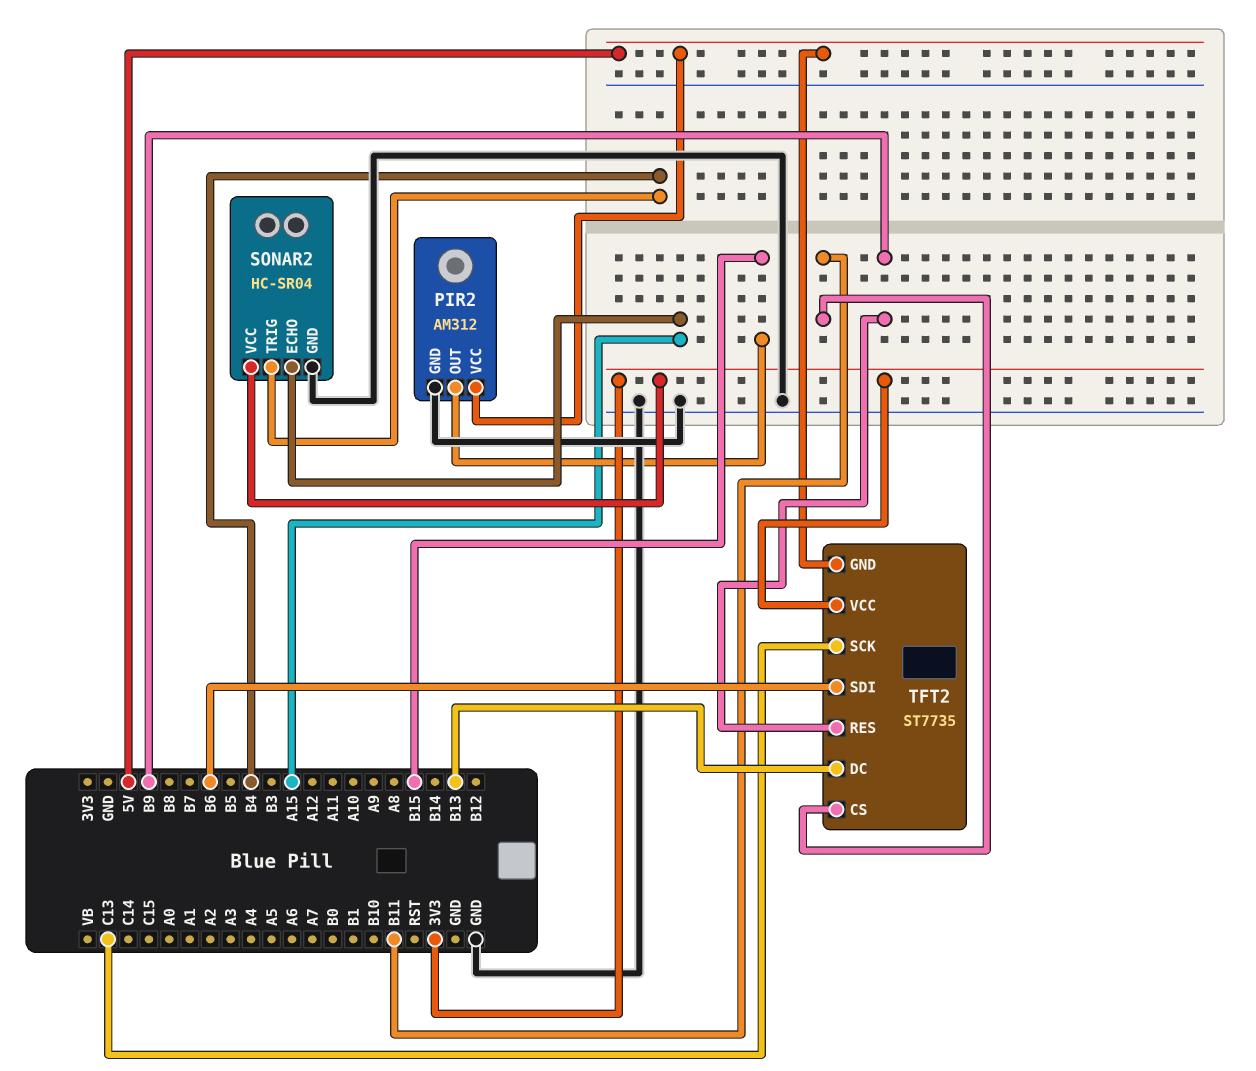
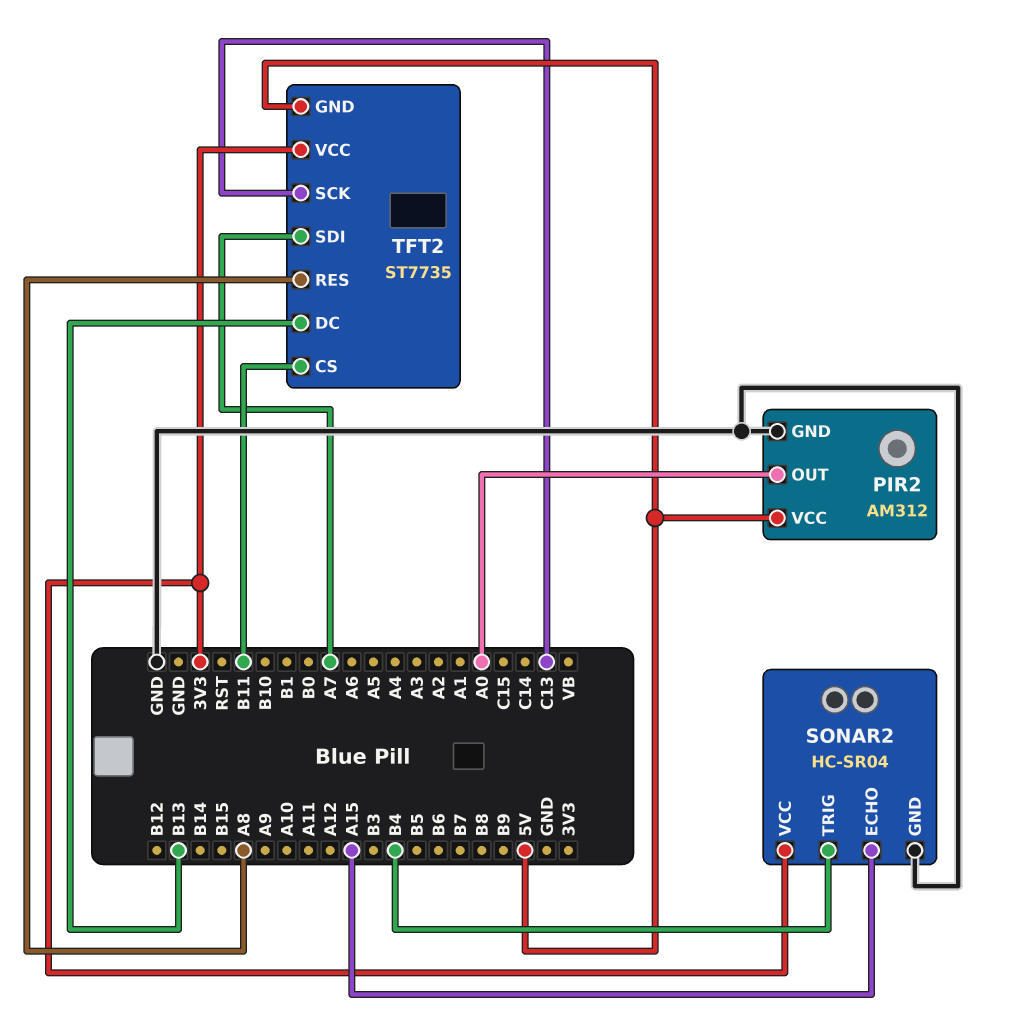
PIR2 pin OUT: B15 -> A0
TFT2 pin RES: B9 -> A8
TFT2 pin SDI: B6 -> A7

